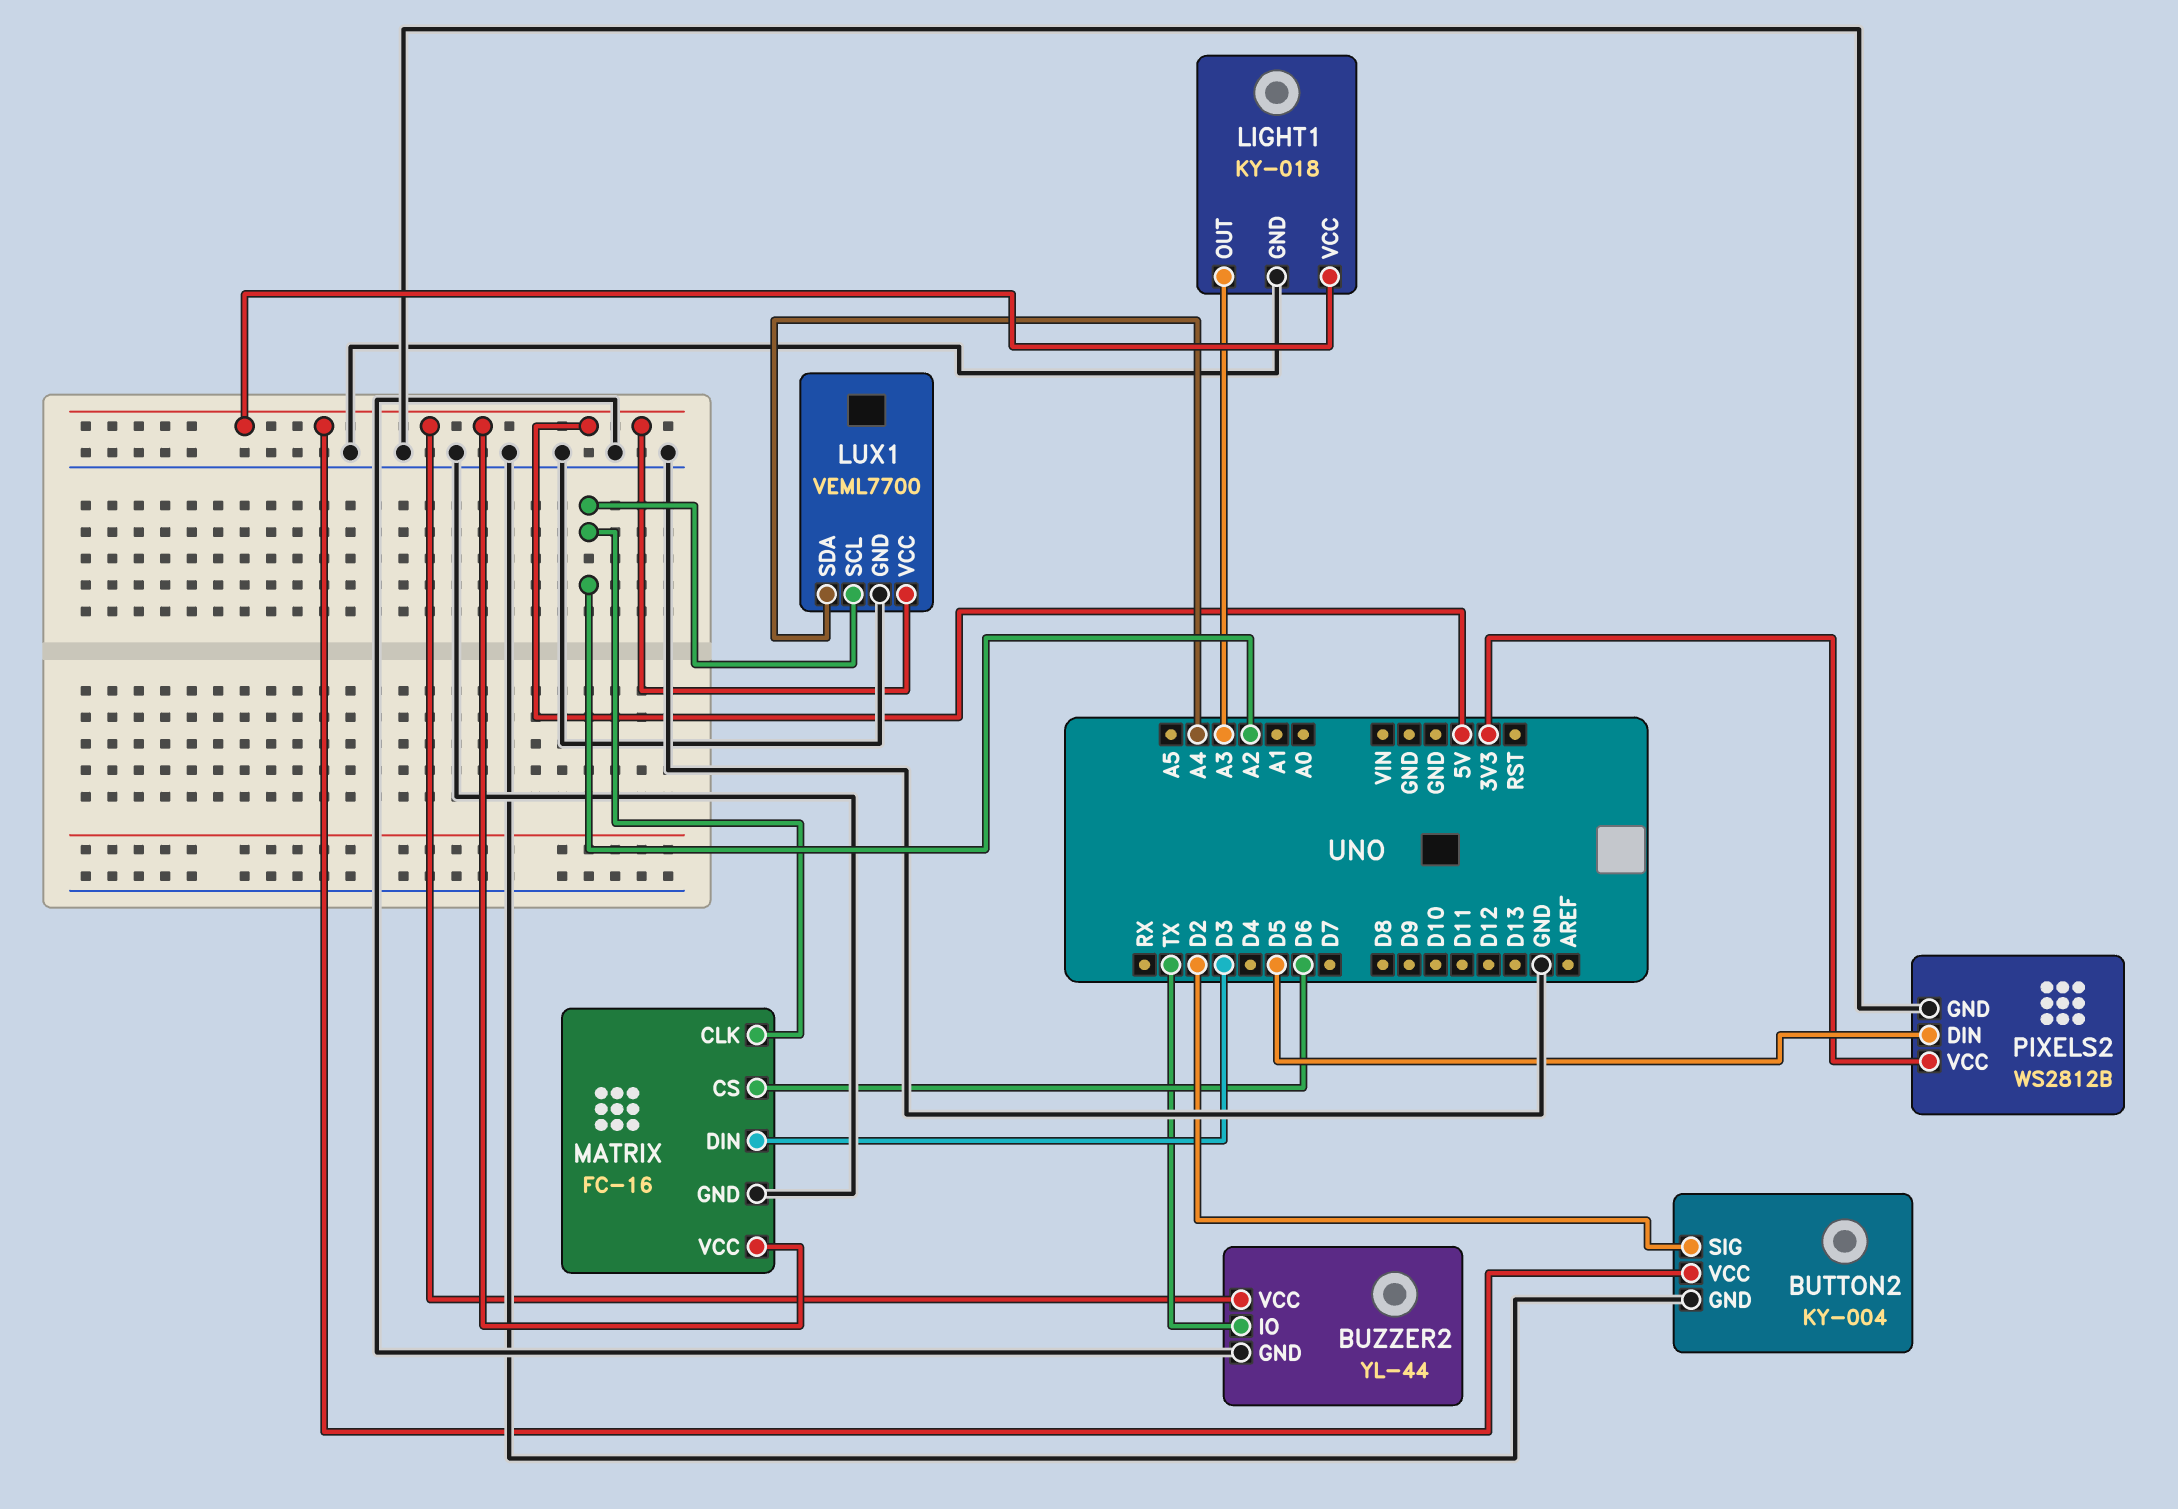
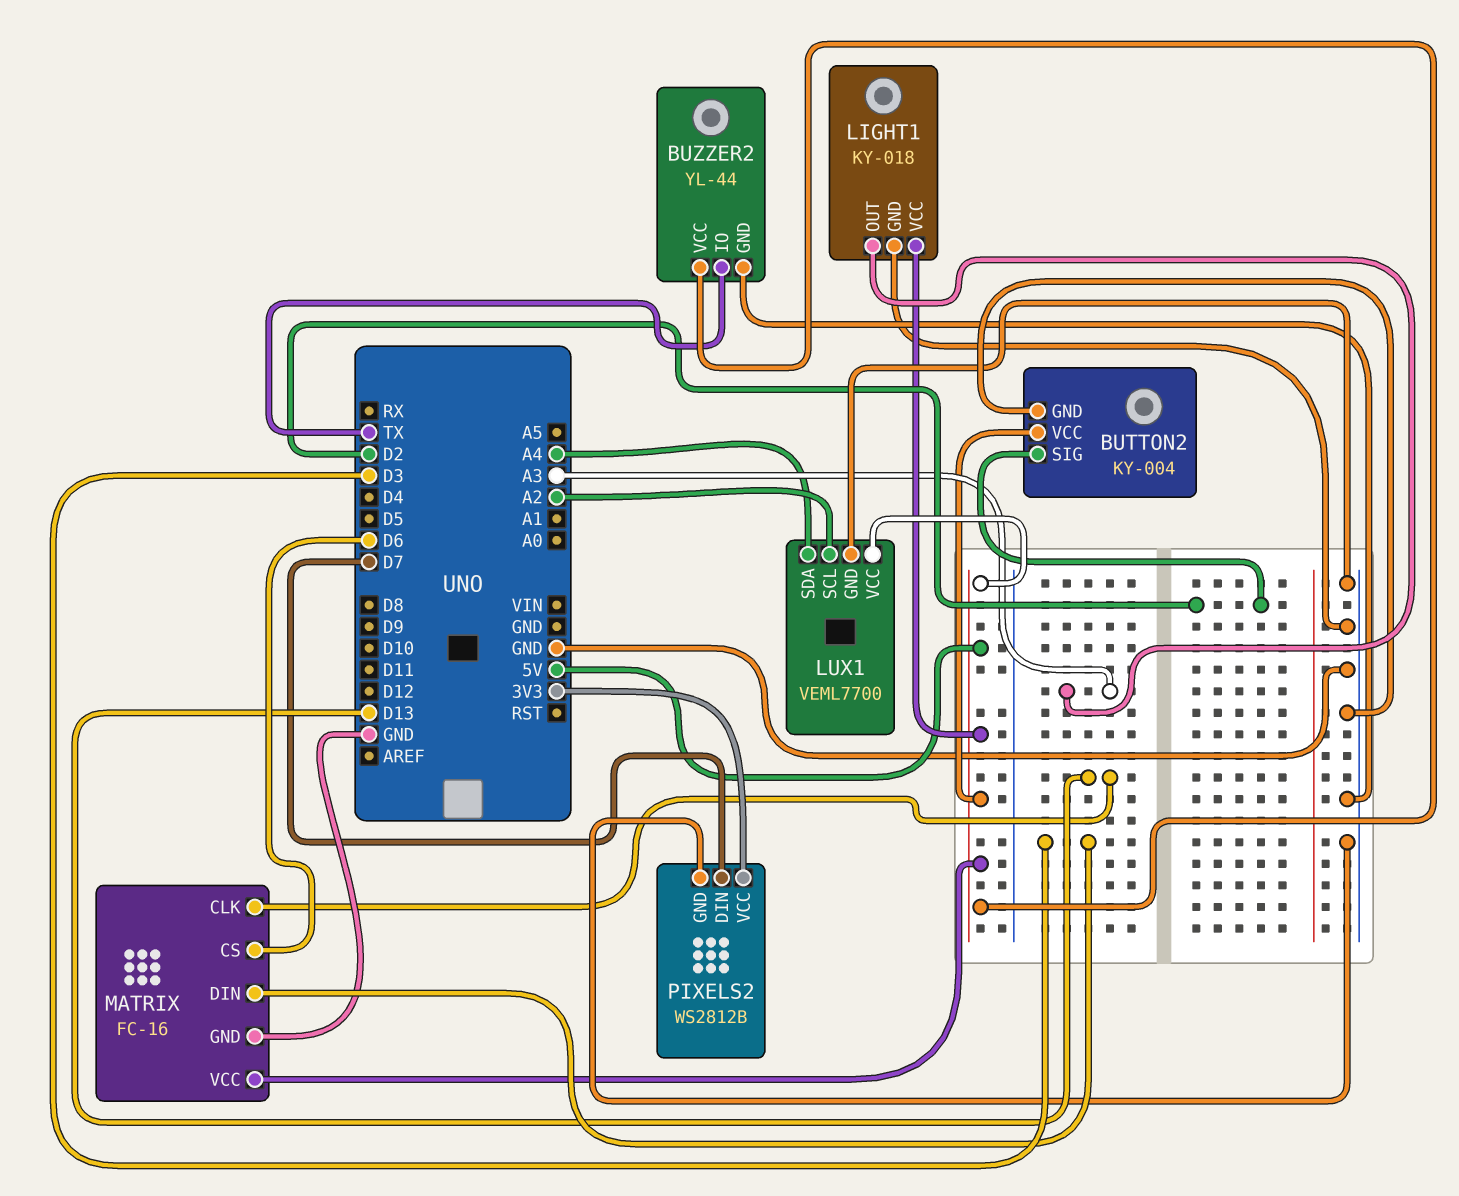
MATRIX pin CLK: A2 -> D13
PIXELS2 pin DIN: D5 -> D7

